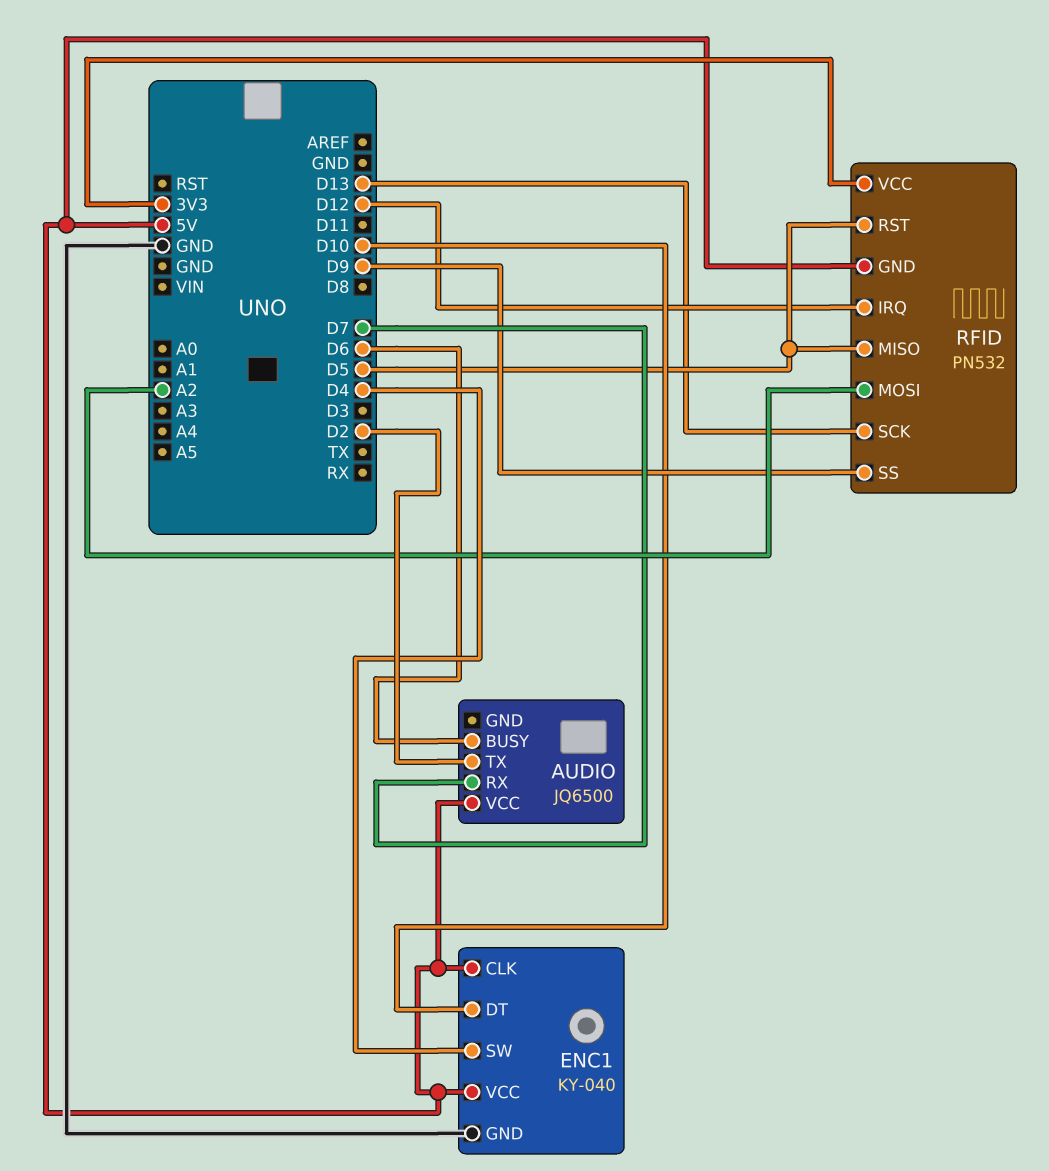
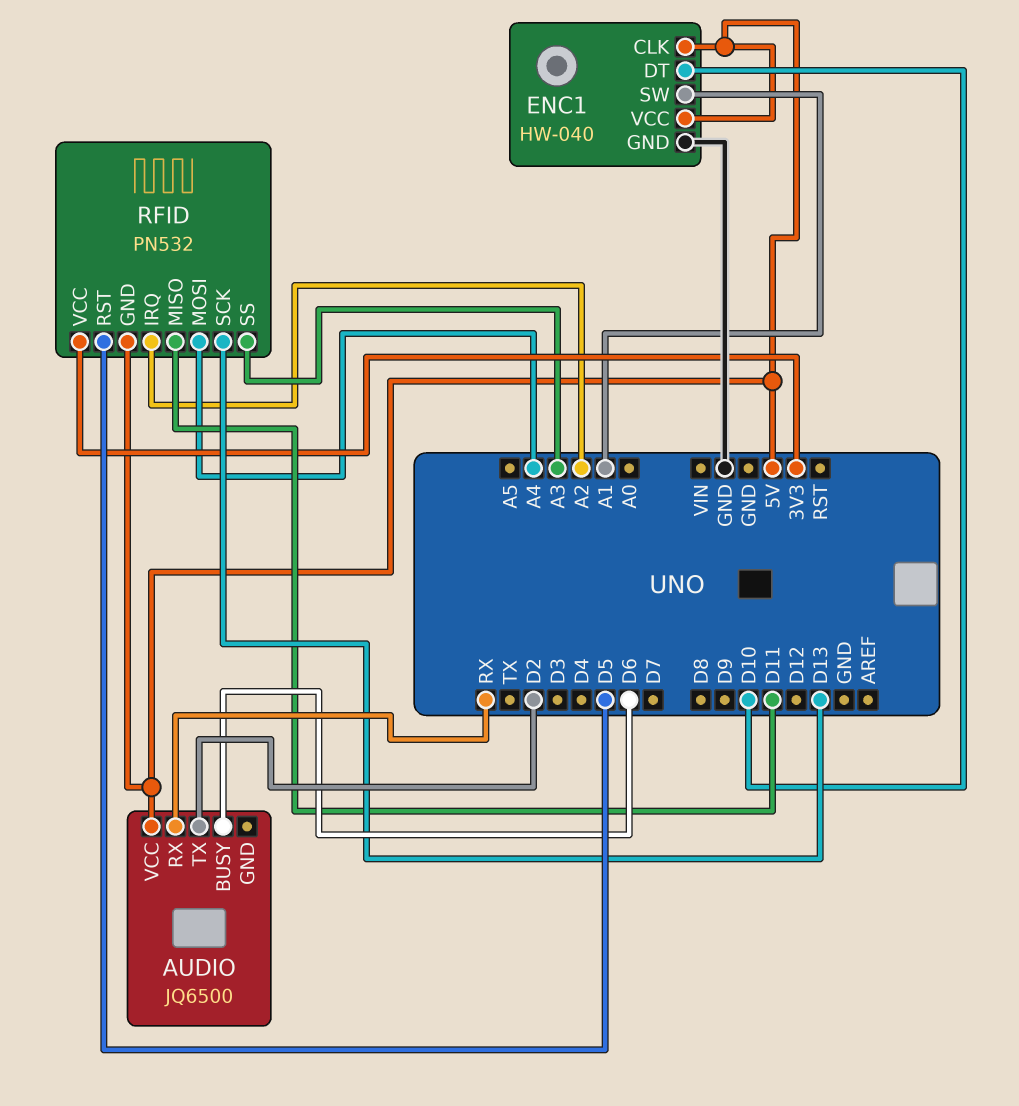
AUDIO pin RX: D7 -> RX
ENC1: KY-040 -> HW-040
ENC1 pin SW: D4 -> A1
RFID pin IRQ: D12 -> A2
RFID pin MISO: D5 -> D11
RFID pin MOSI: A2 -> A4
RFID pin SS: D9 -> A3

